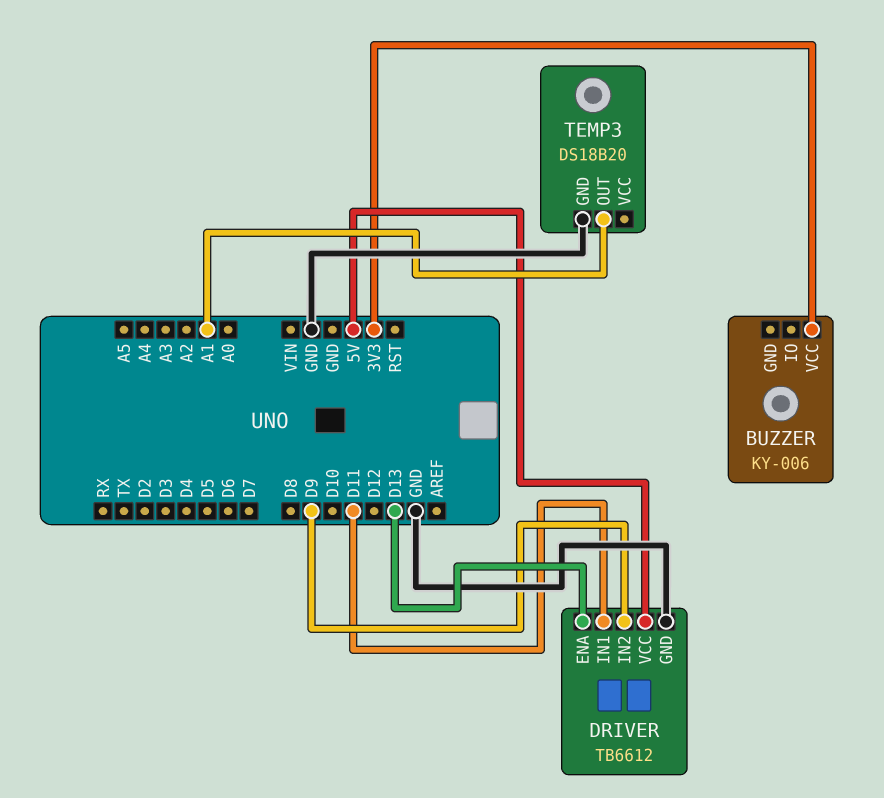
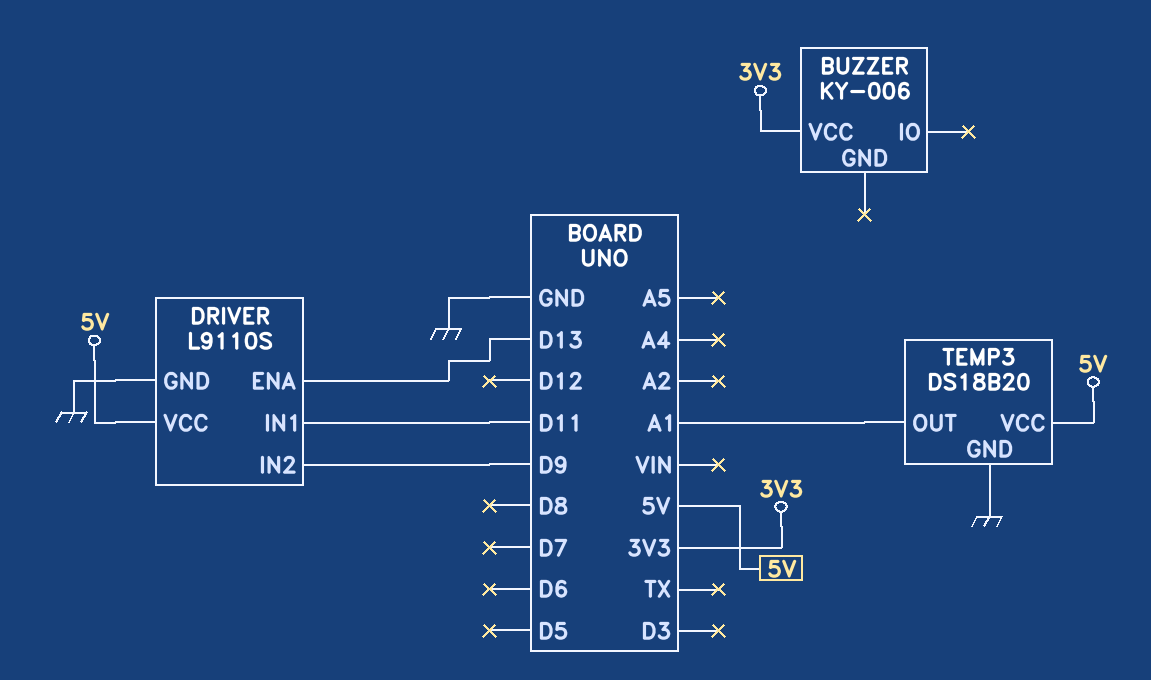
DRIVER: TB6612 -> L9110S
TEMP3 pin VCC: none -> 5V

